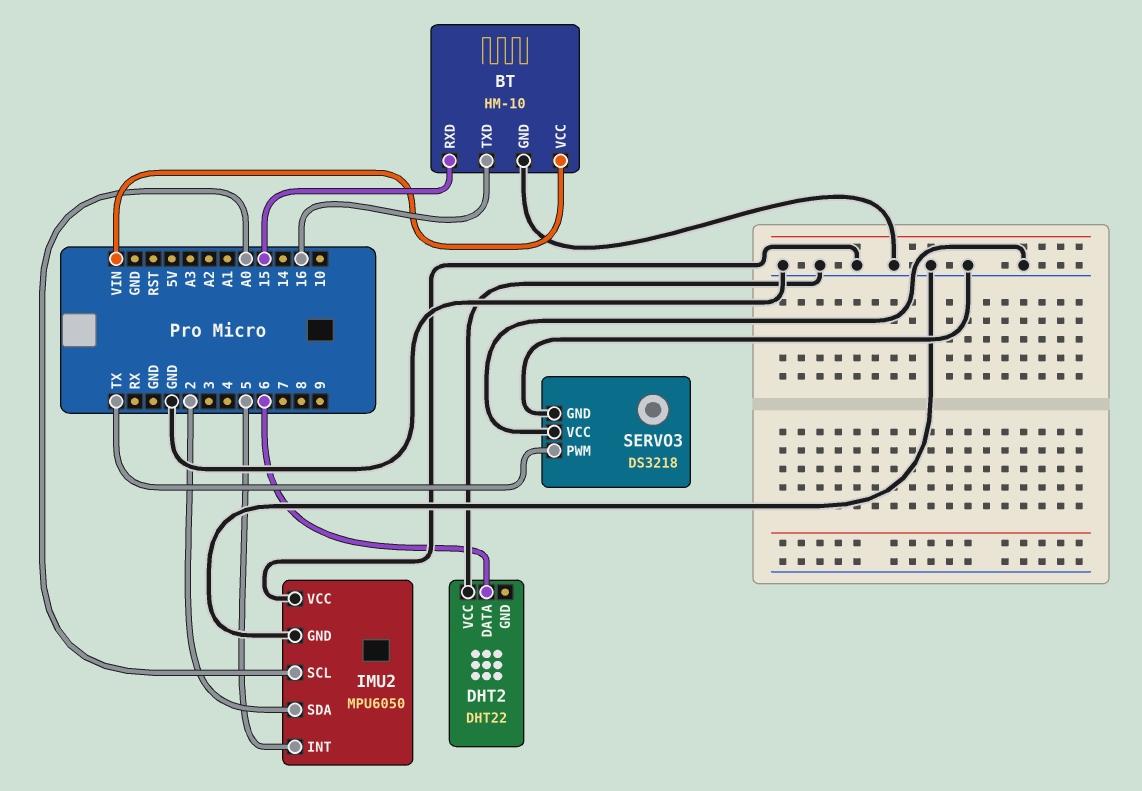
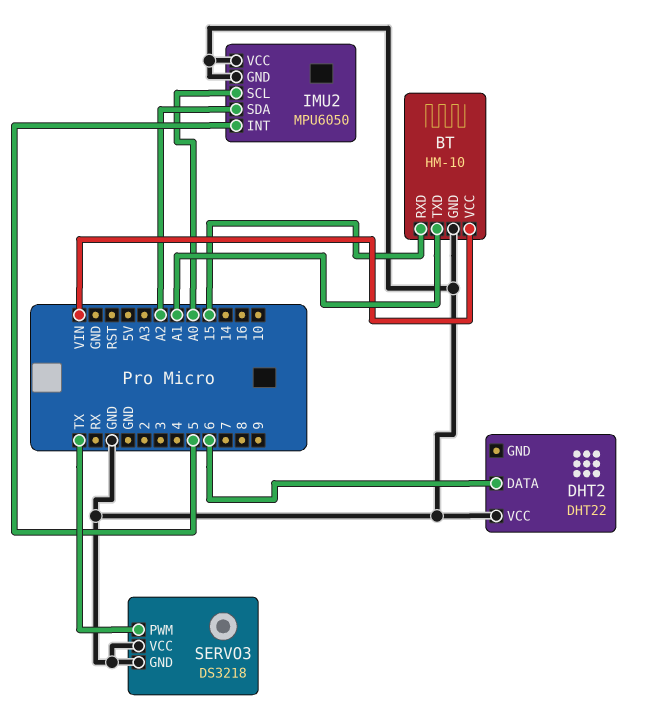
BT pin TXD: 16 -> A1
IMU2 pin SDA: 2 -> A2

